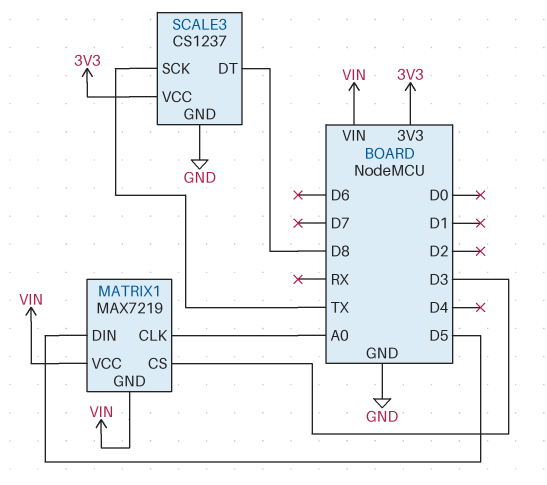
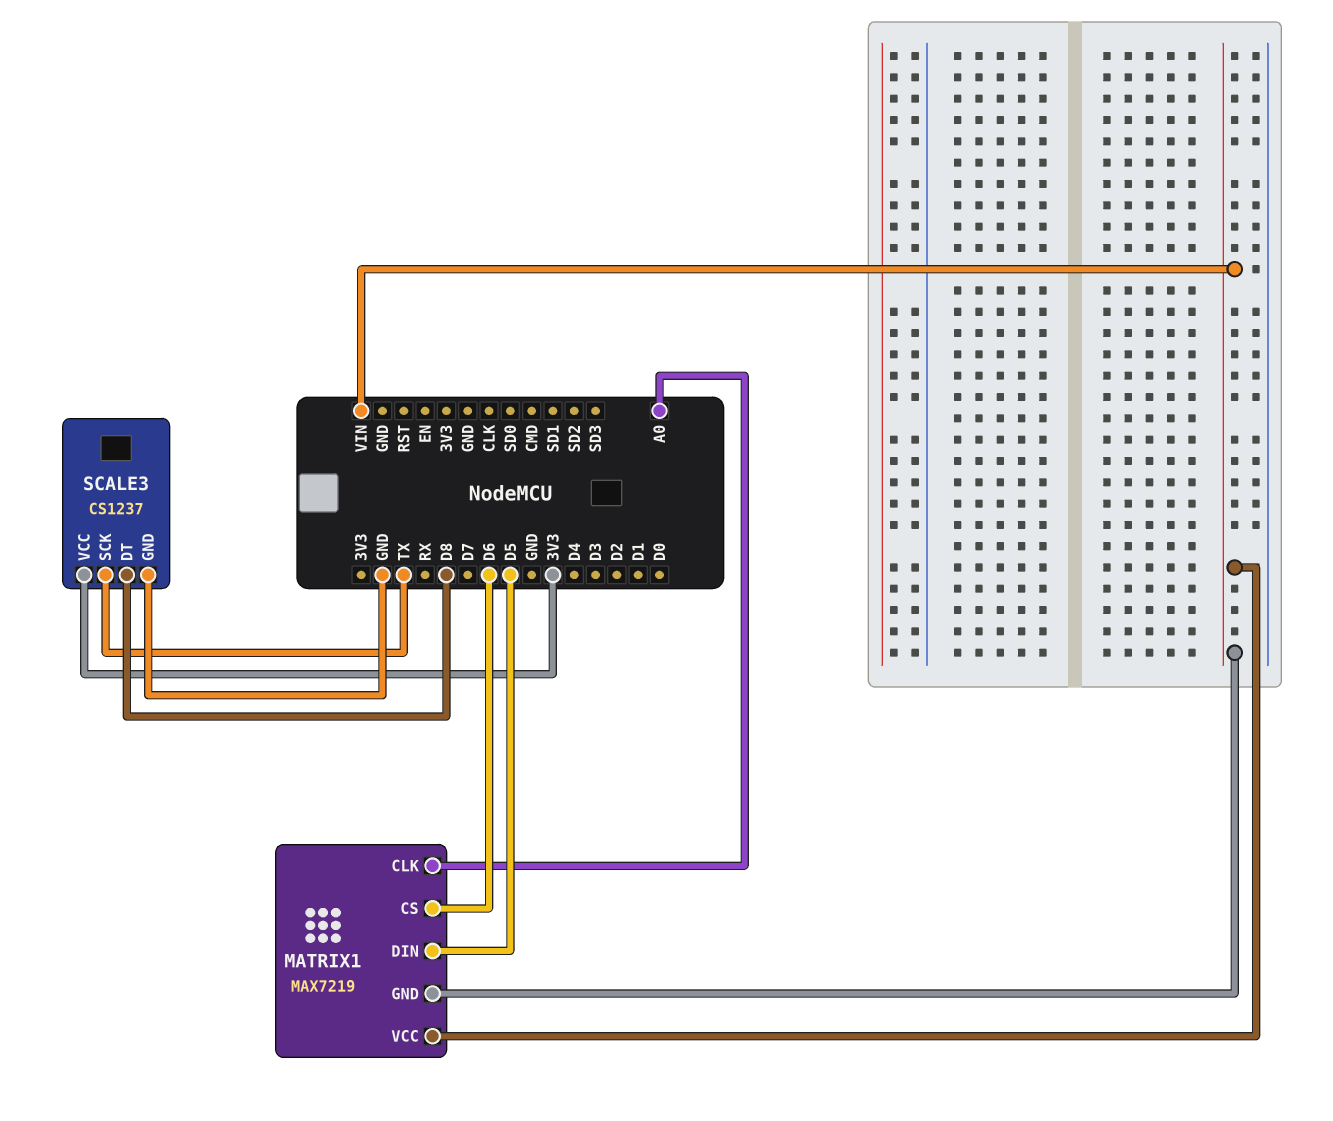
MATRIX1 pin CS: D3 -> D6

